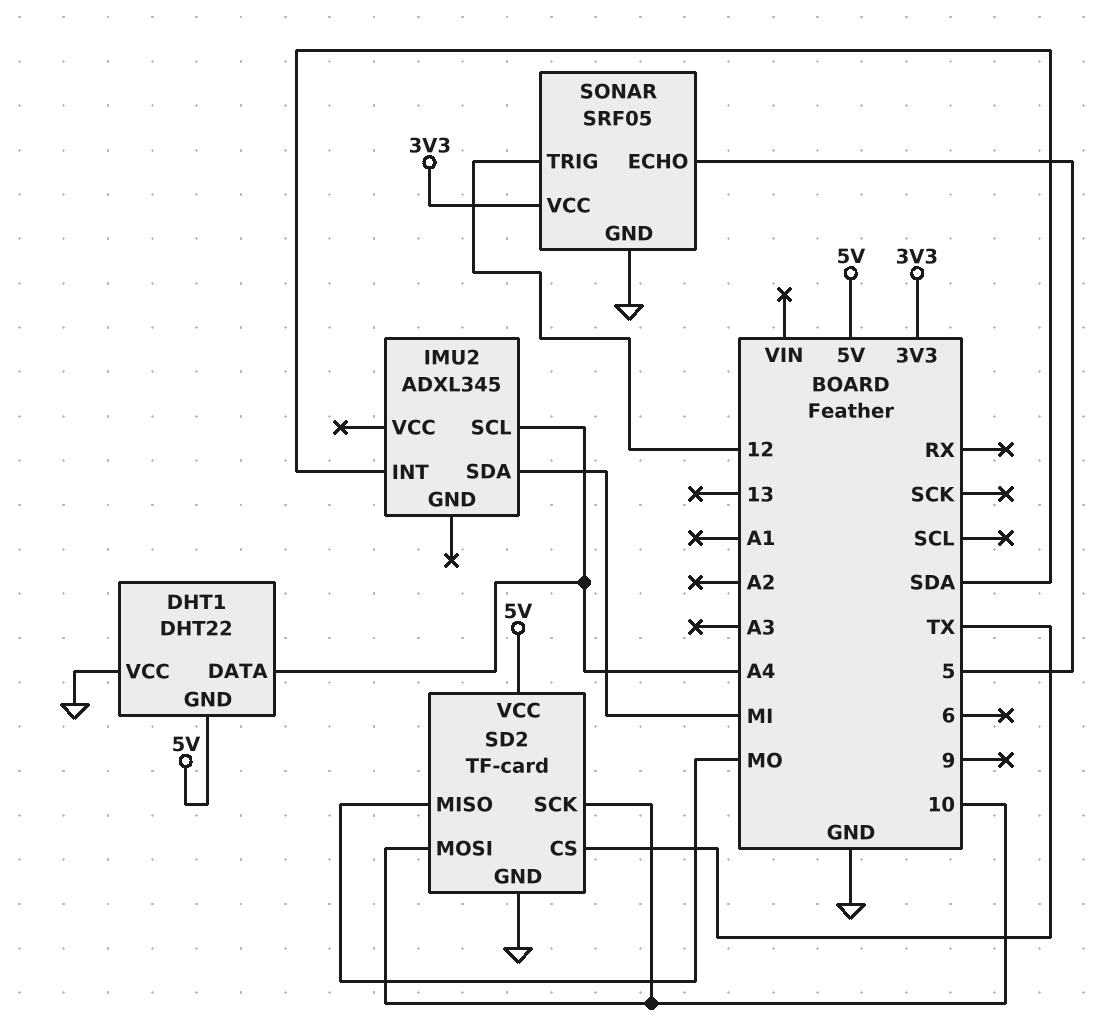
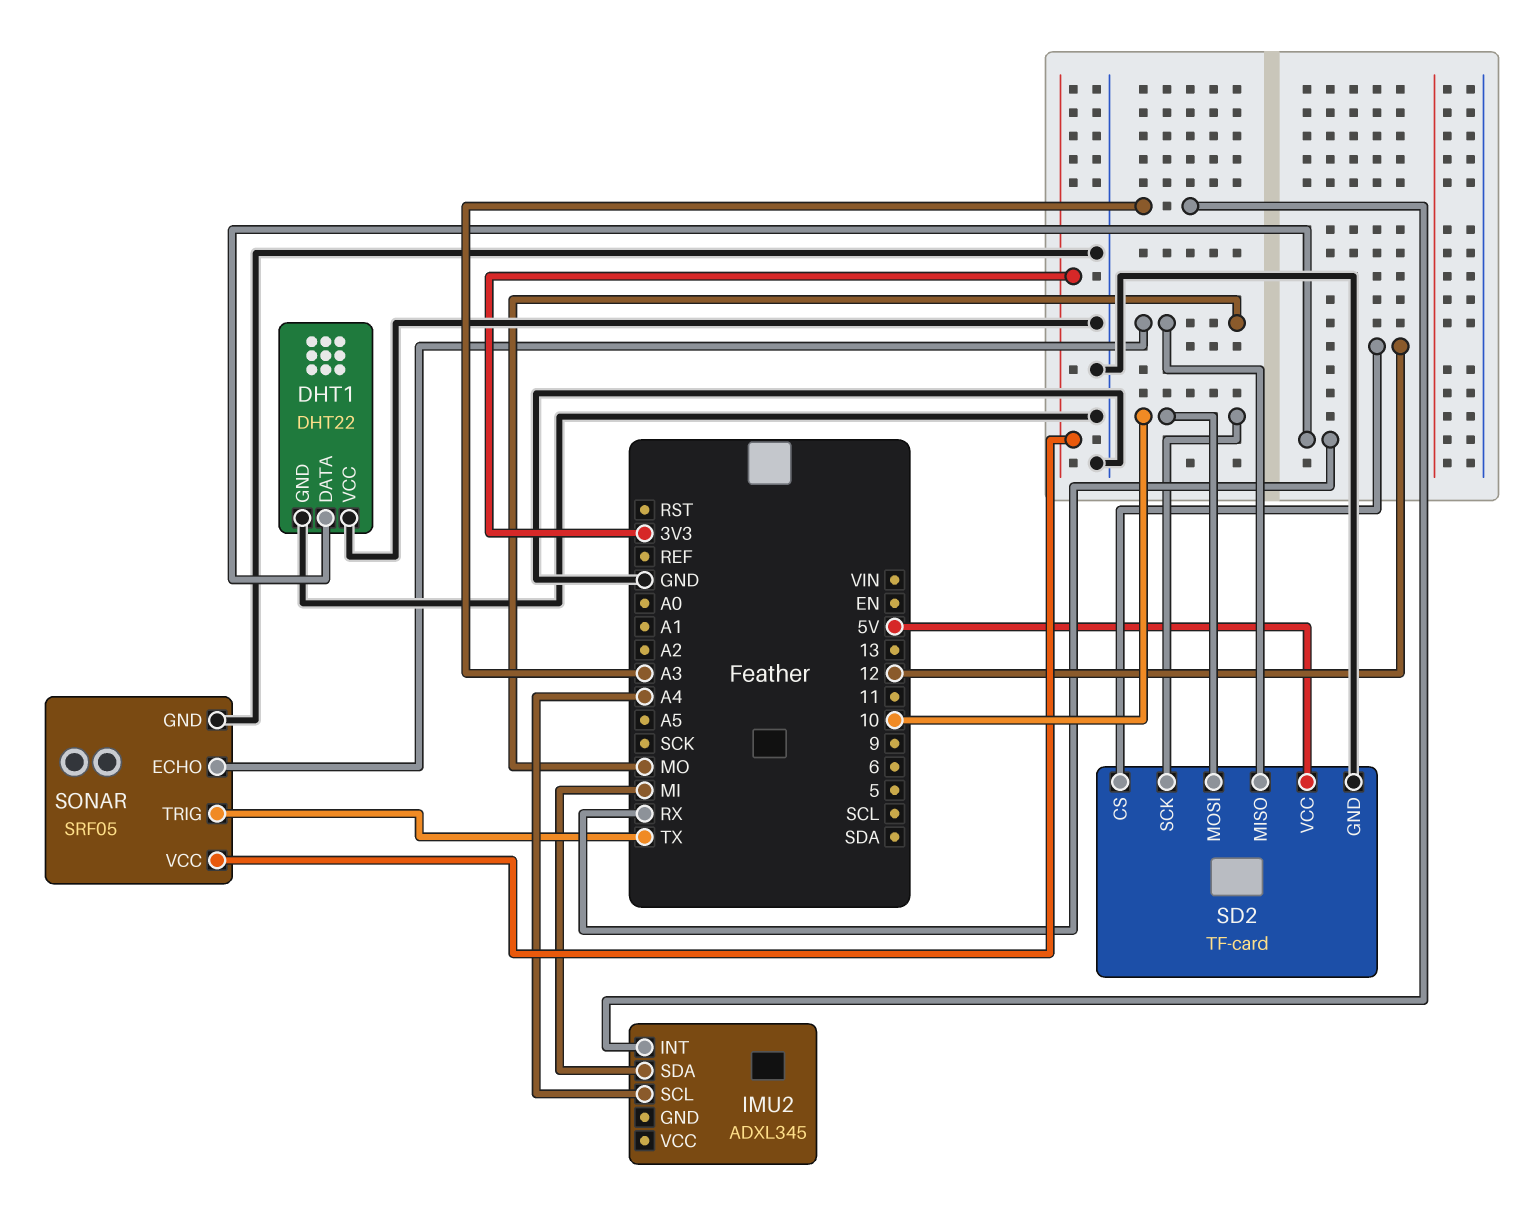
DHT1 pin DATA: A4 -> RX
DHT1 pin GND: 5V -> GND
IMU2 pin INT: SDA -> A3
SD2 pin CS: TX -> 12
SONAR pin ECHO: 5 -> MO
SONAR pin TRIG: 12 -> TX

